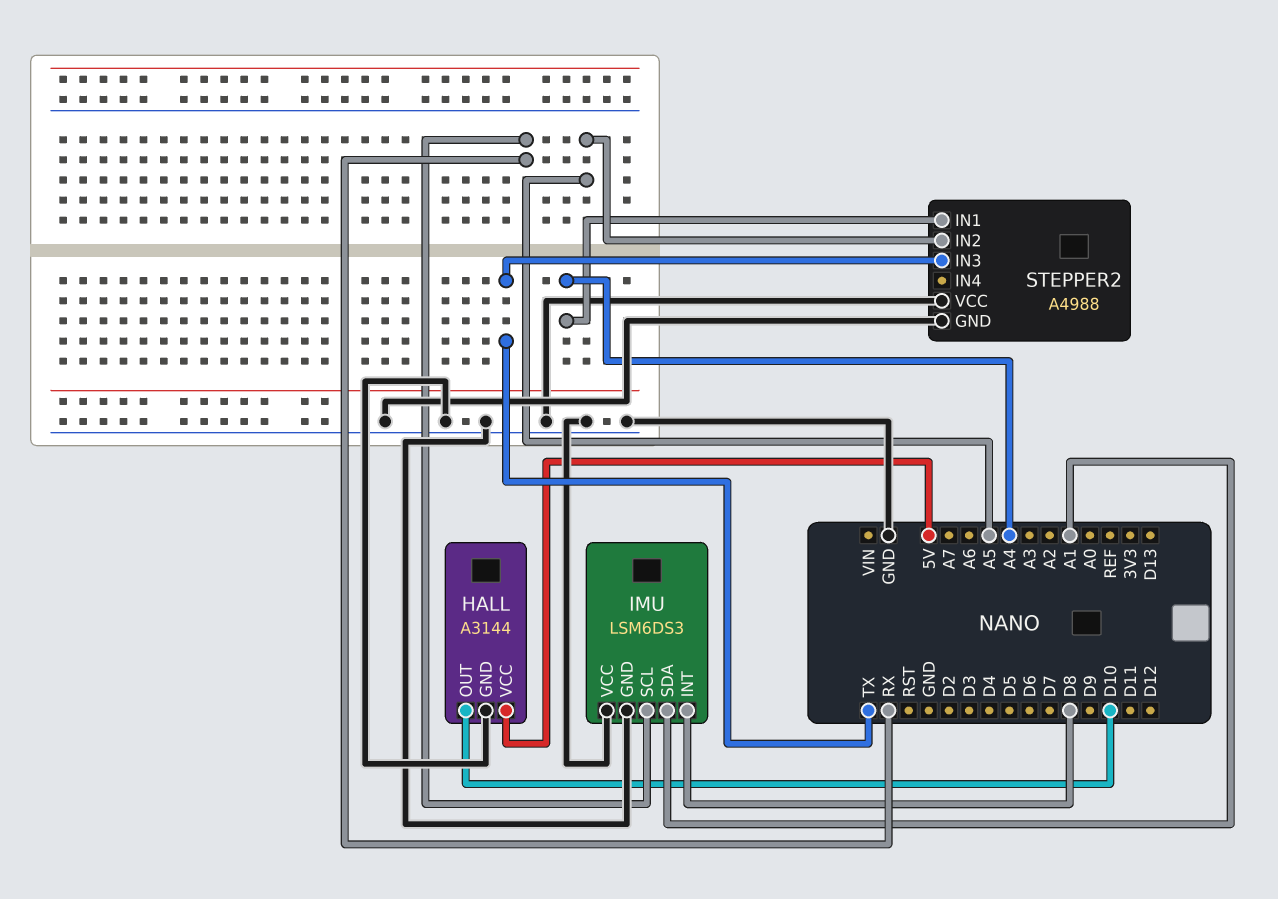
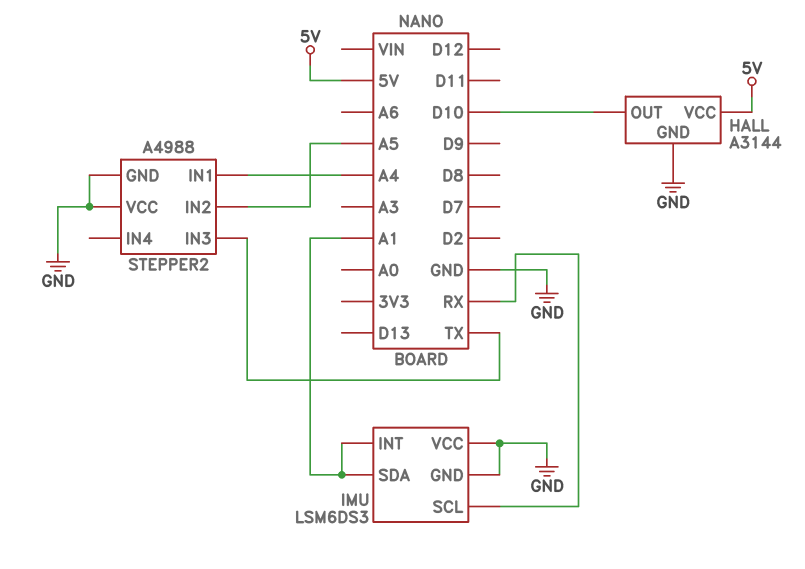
IMU pin INT: D8 -> A1

